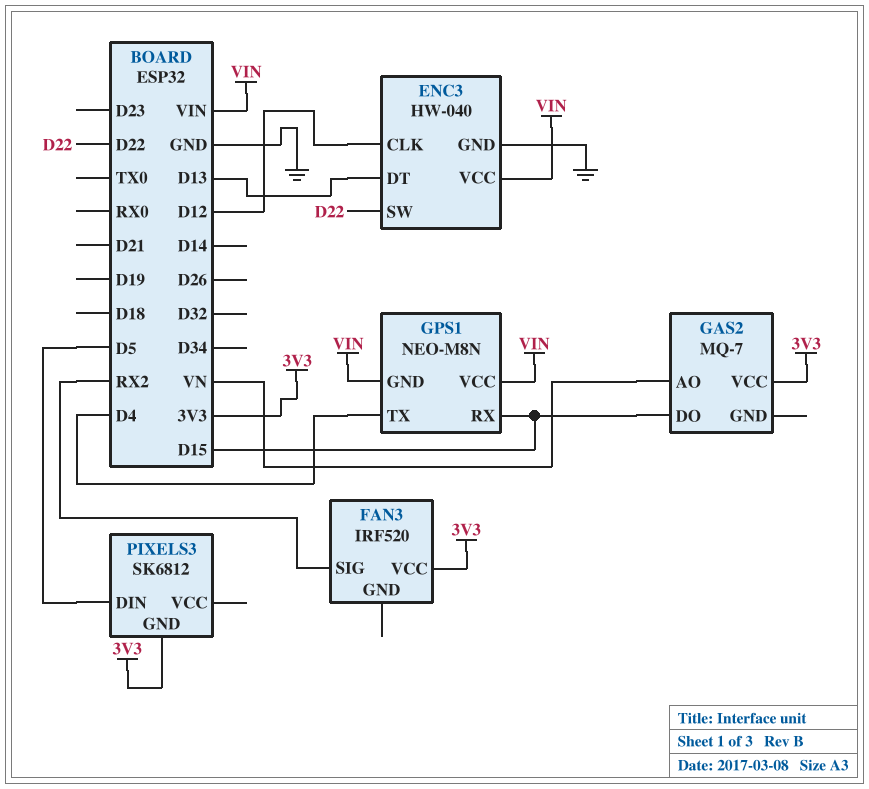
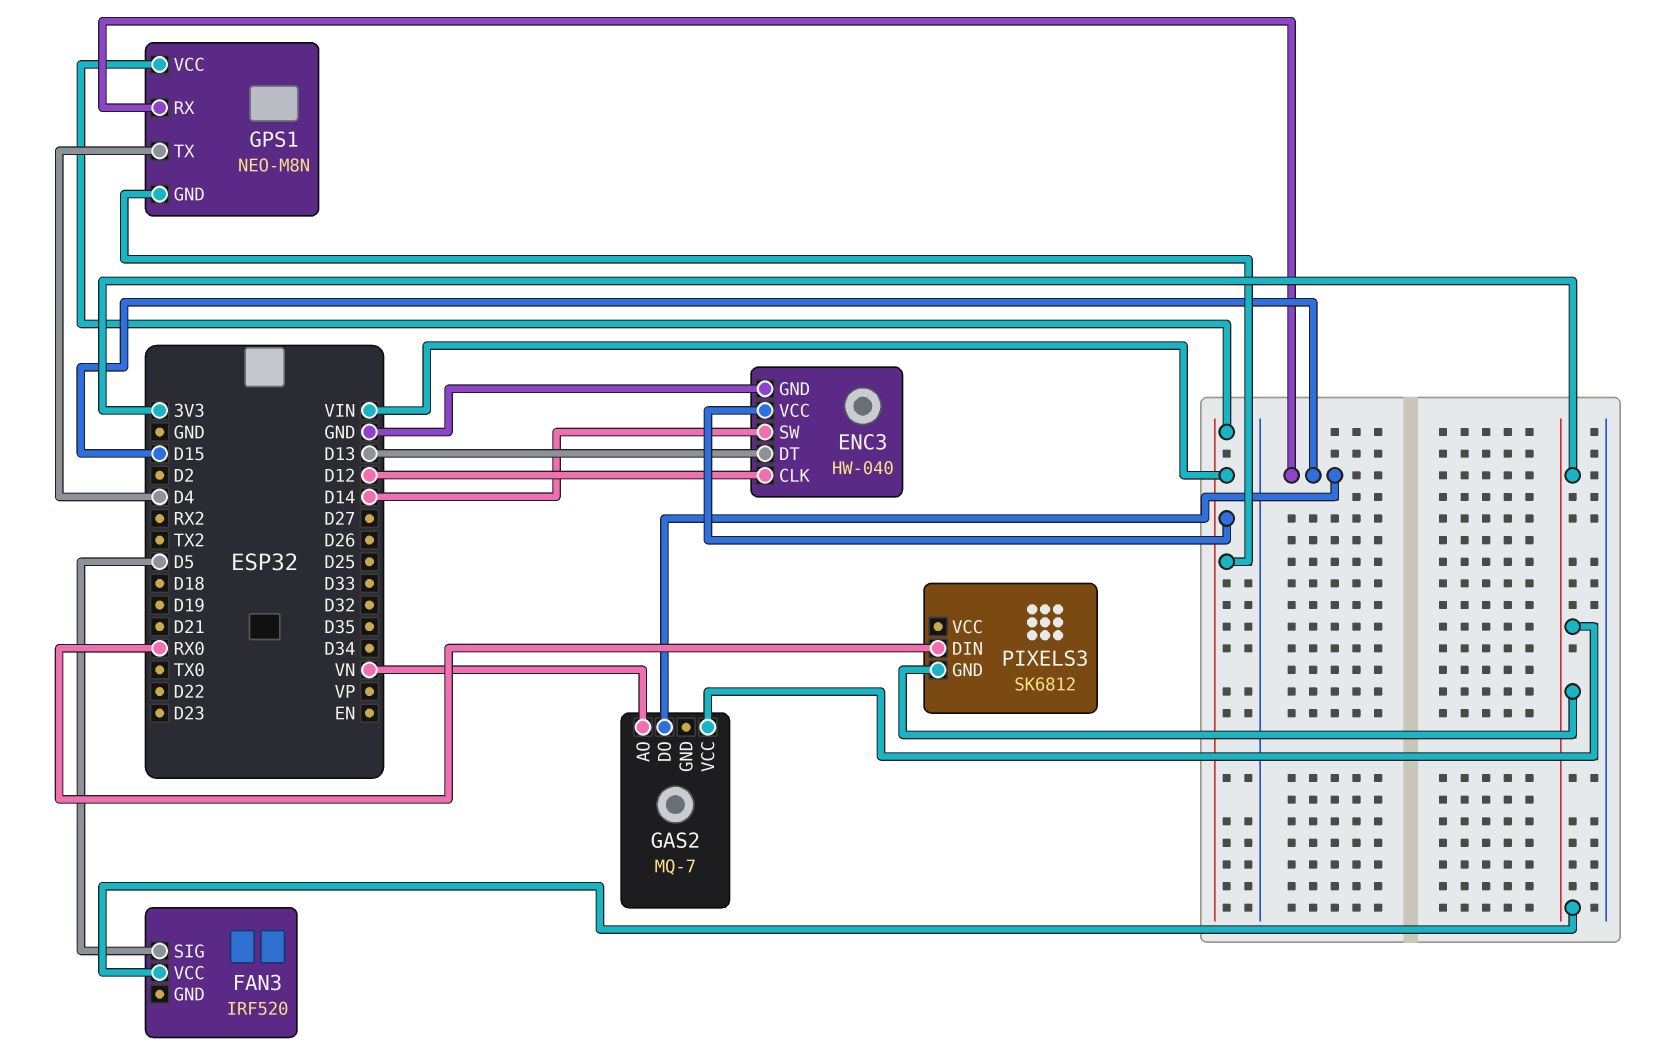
ENC3 pin SW: D22 -> D14
FAN3 pin SIG: RX2 -> D5
PIXELS3 pin DIN: D5 -> RX0

